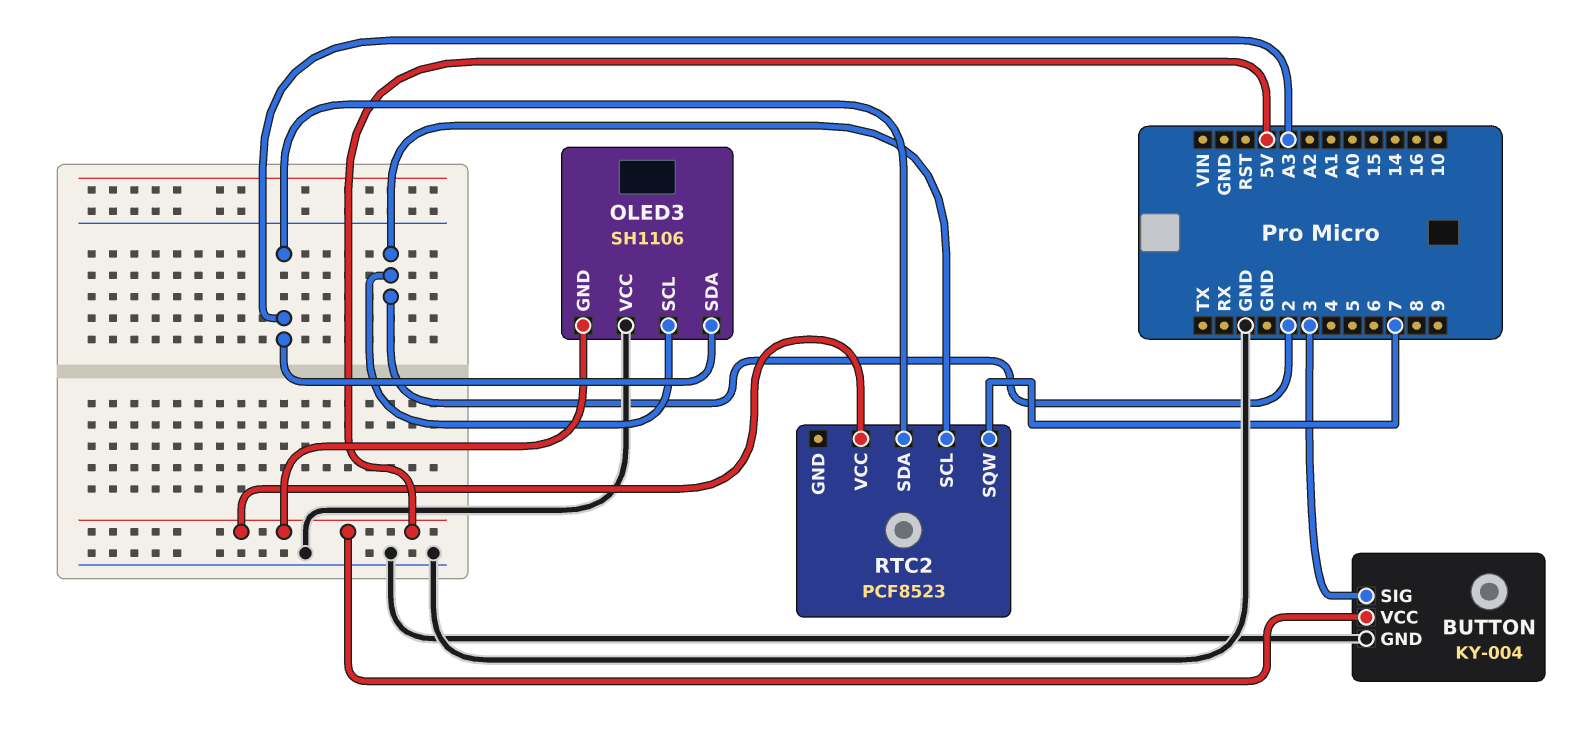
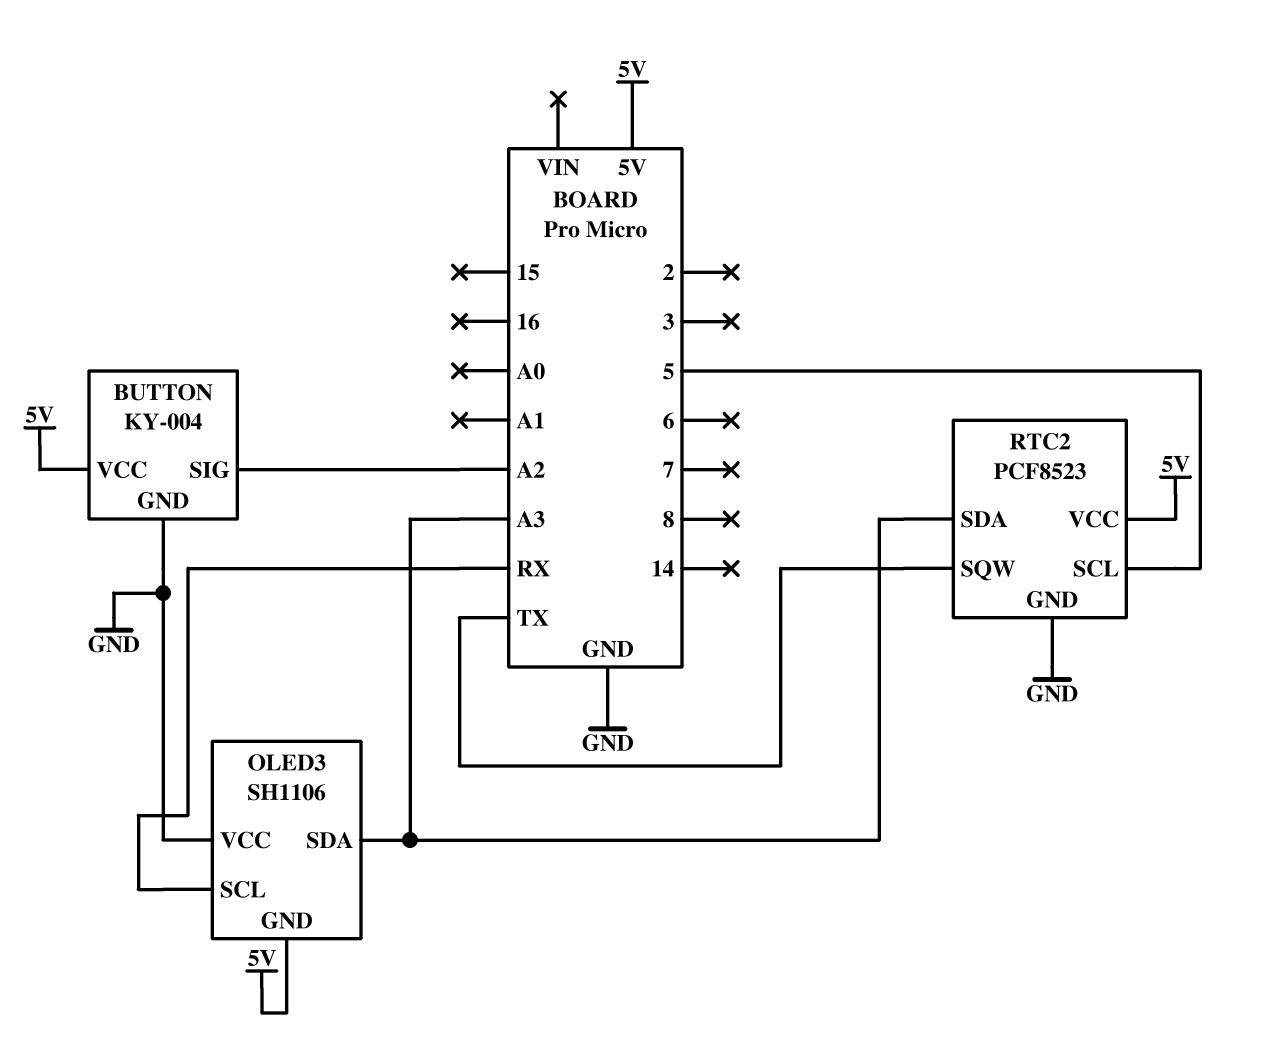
BUTTON pin SIG: 3 -> A2
OLED3 pin SCL: 2 -> RX
RTC2 pin GND: none -> GND
RTC2 pin SCL: 2 -> 5
RTC2 pin SQW: 7 -> TX

